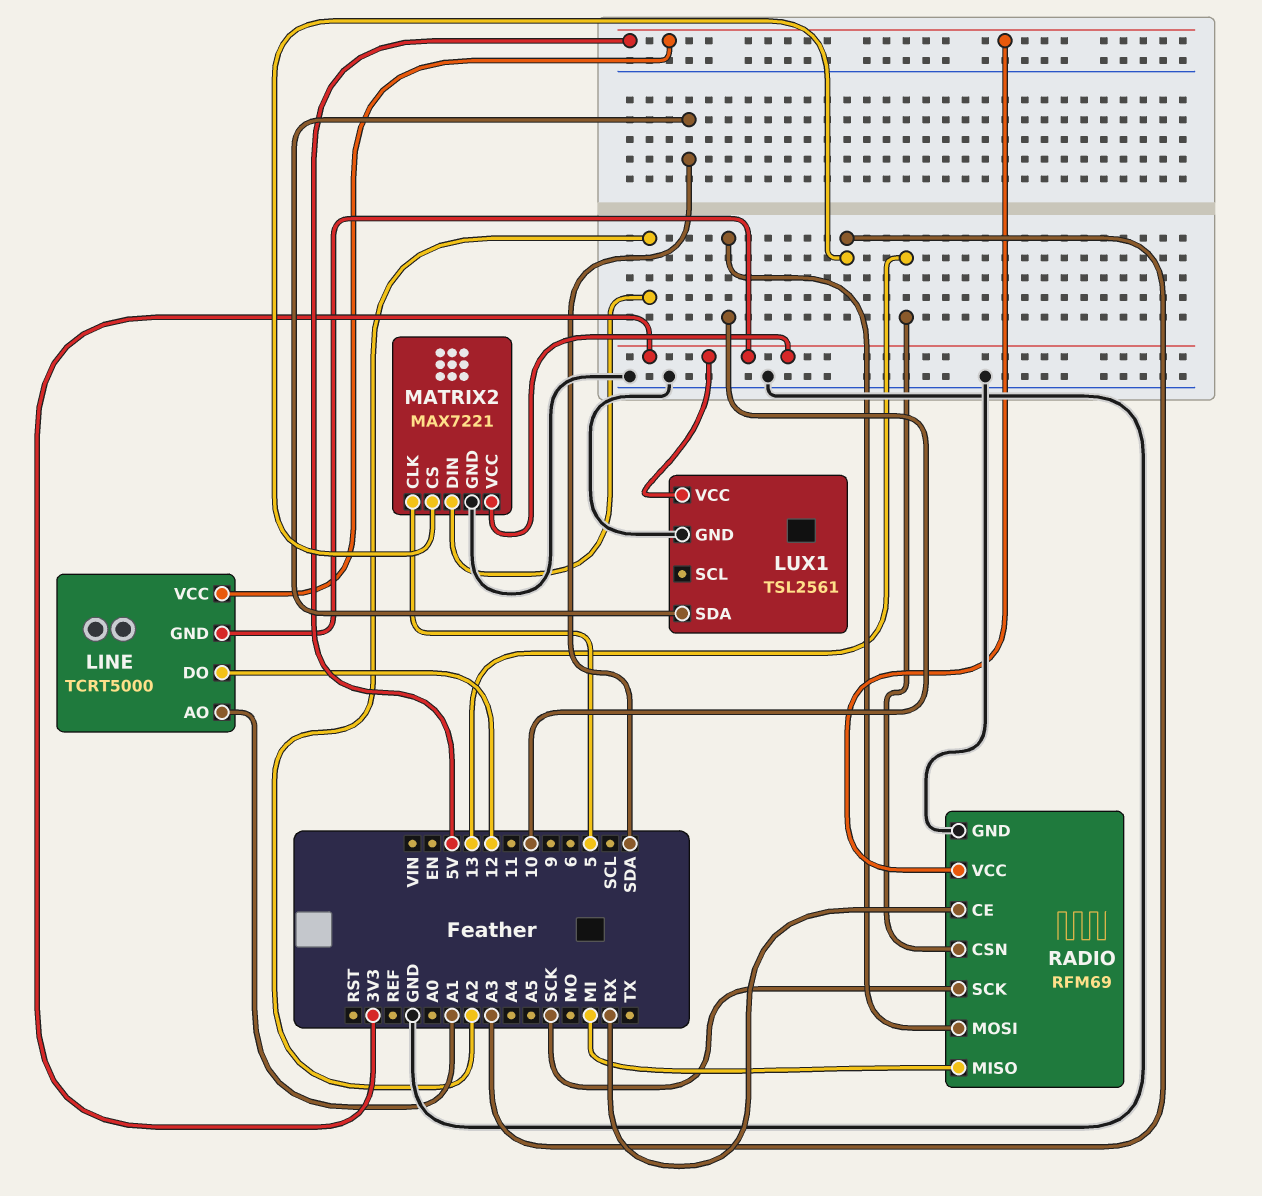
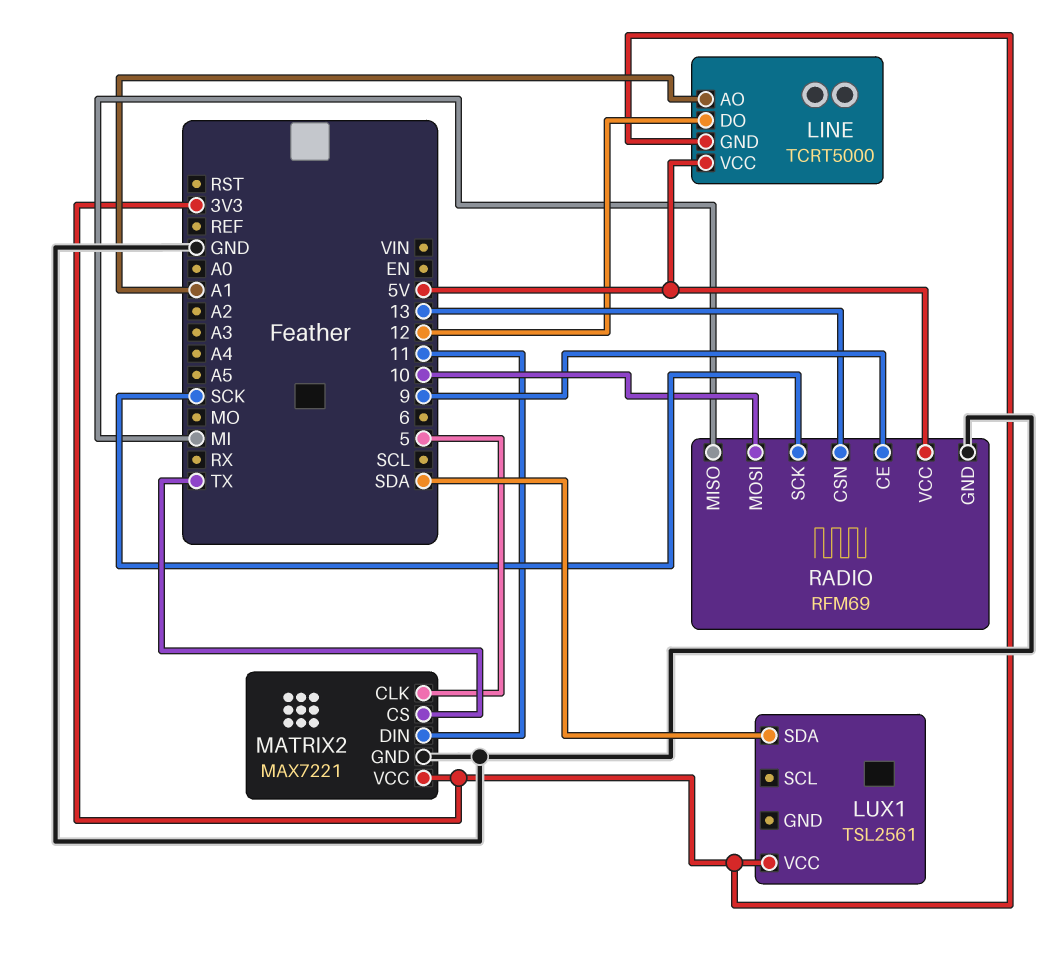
LUX1 pin GND: GND -> none
MATRIX2 pin CS: A3 -> TX
MATRIX2 pin DIN: A2 -> 11
RADIO pin CE: RX -> 9

